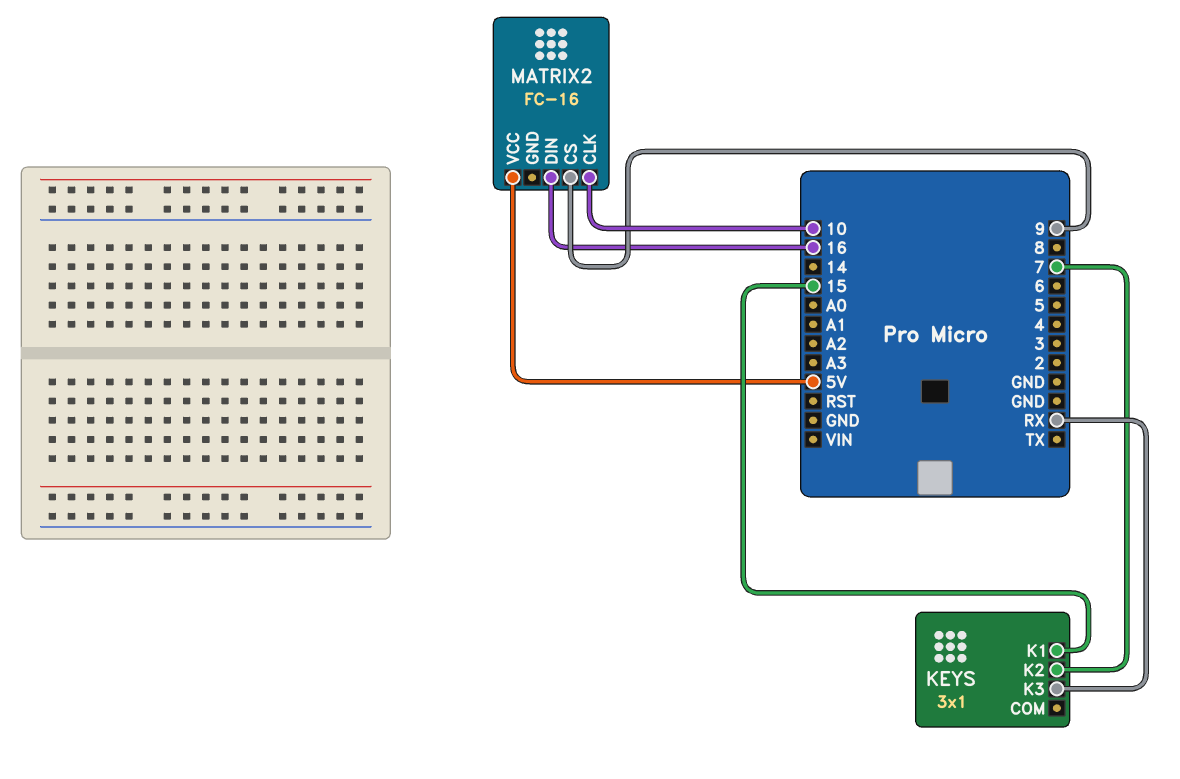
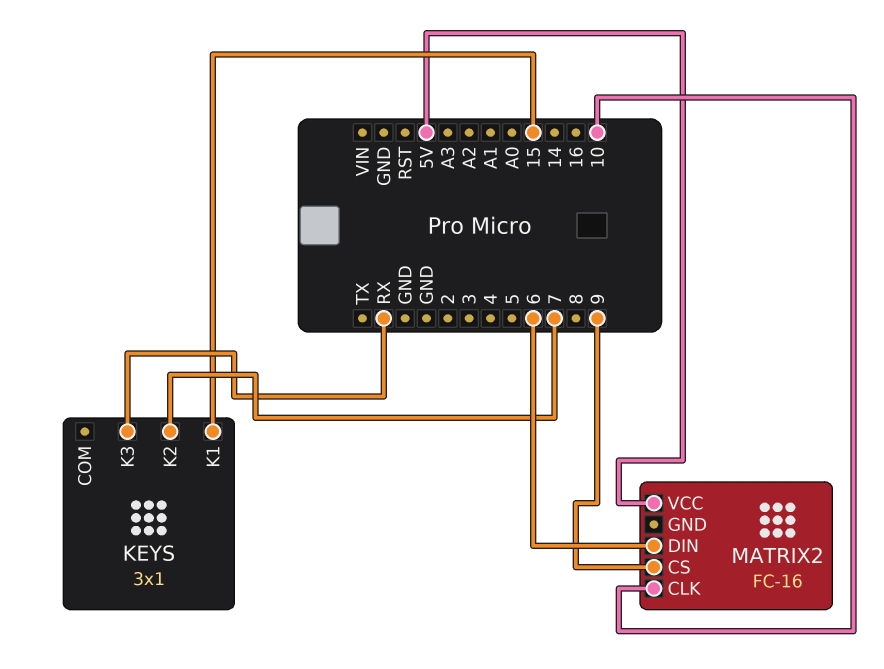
MATRIX2 pin DIN: 16 -> 6

